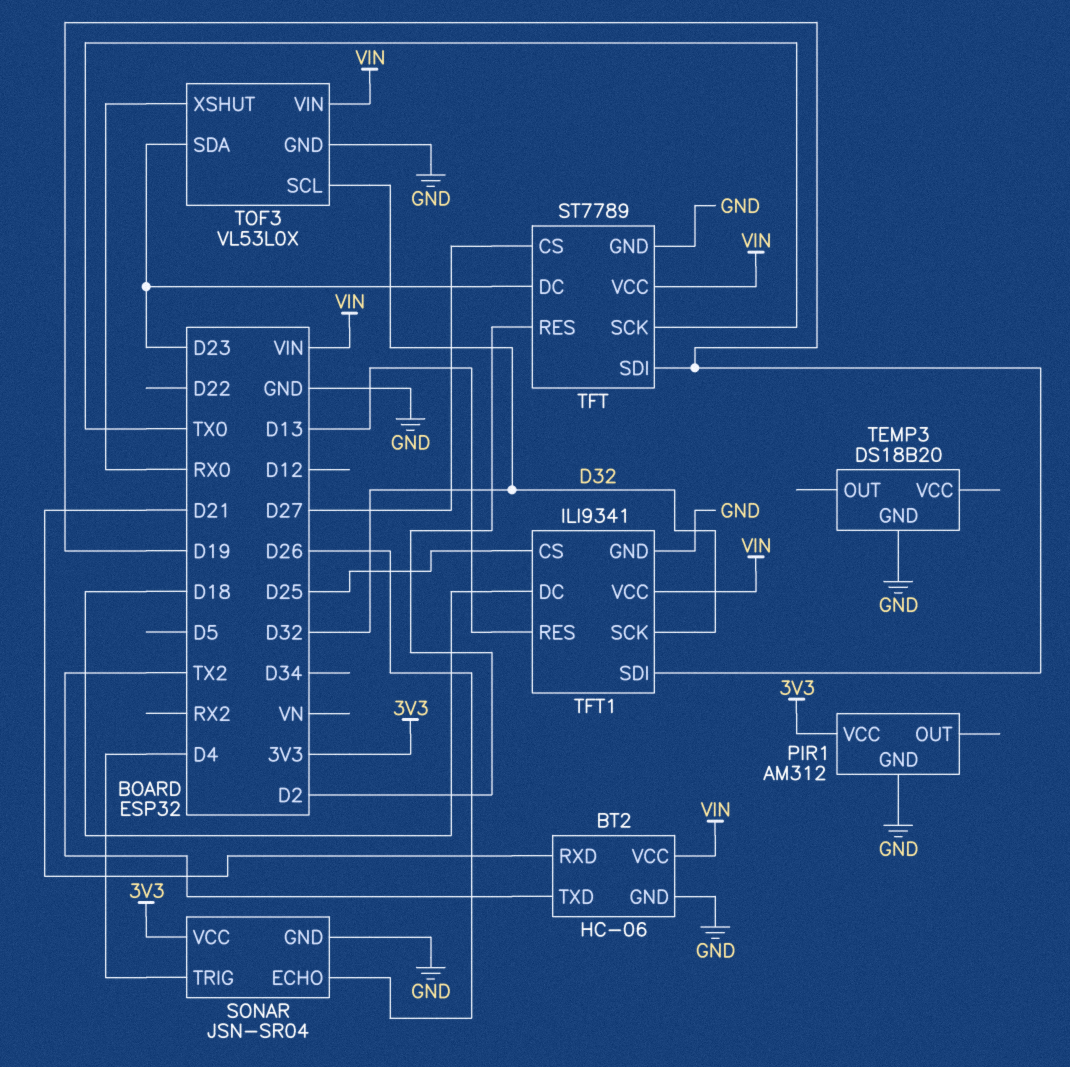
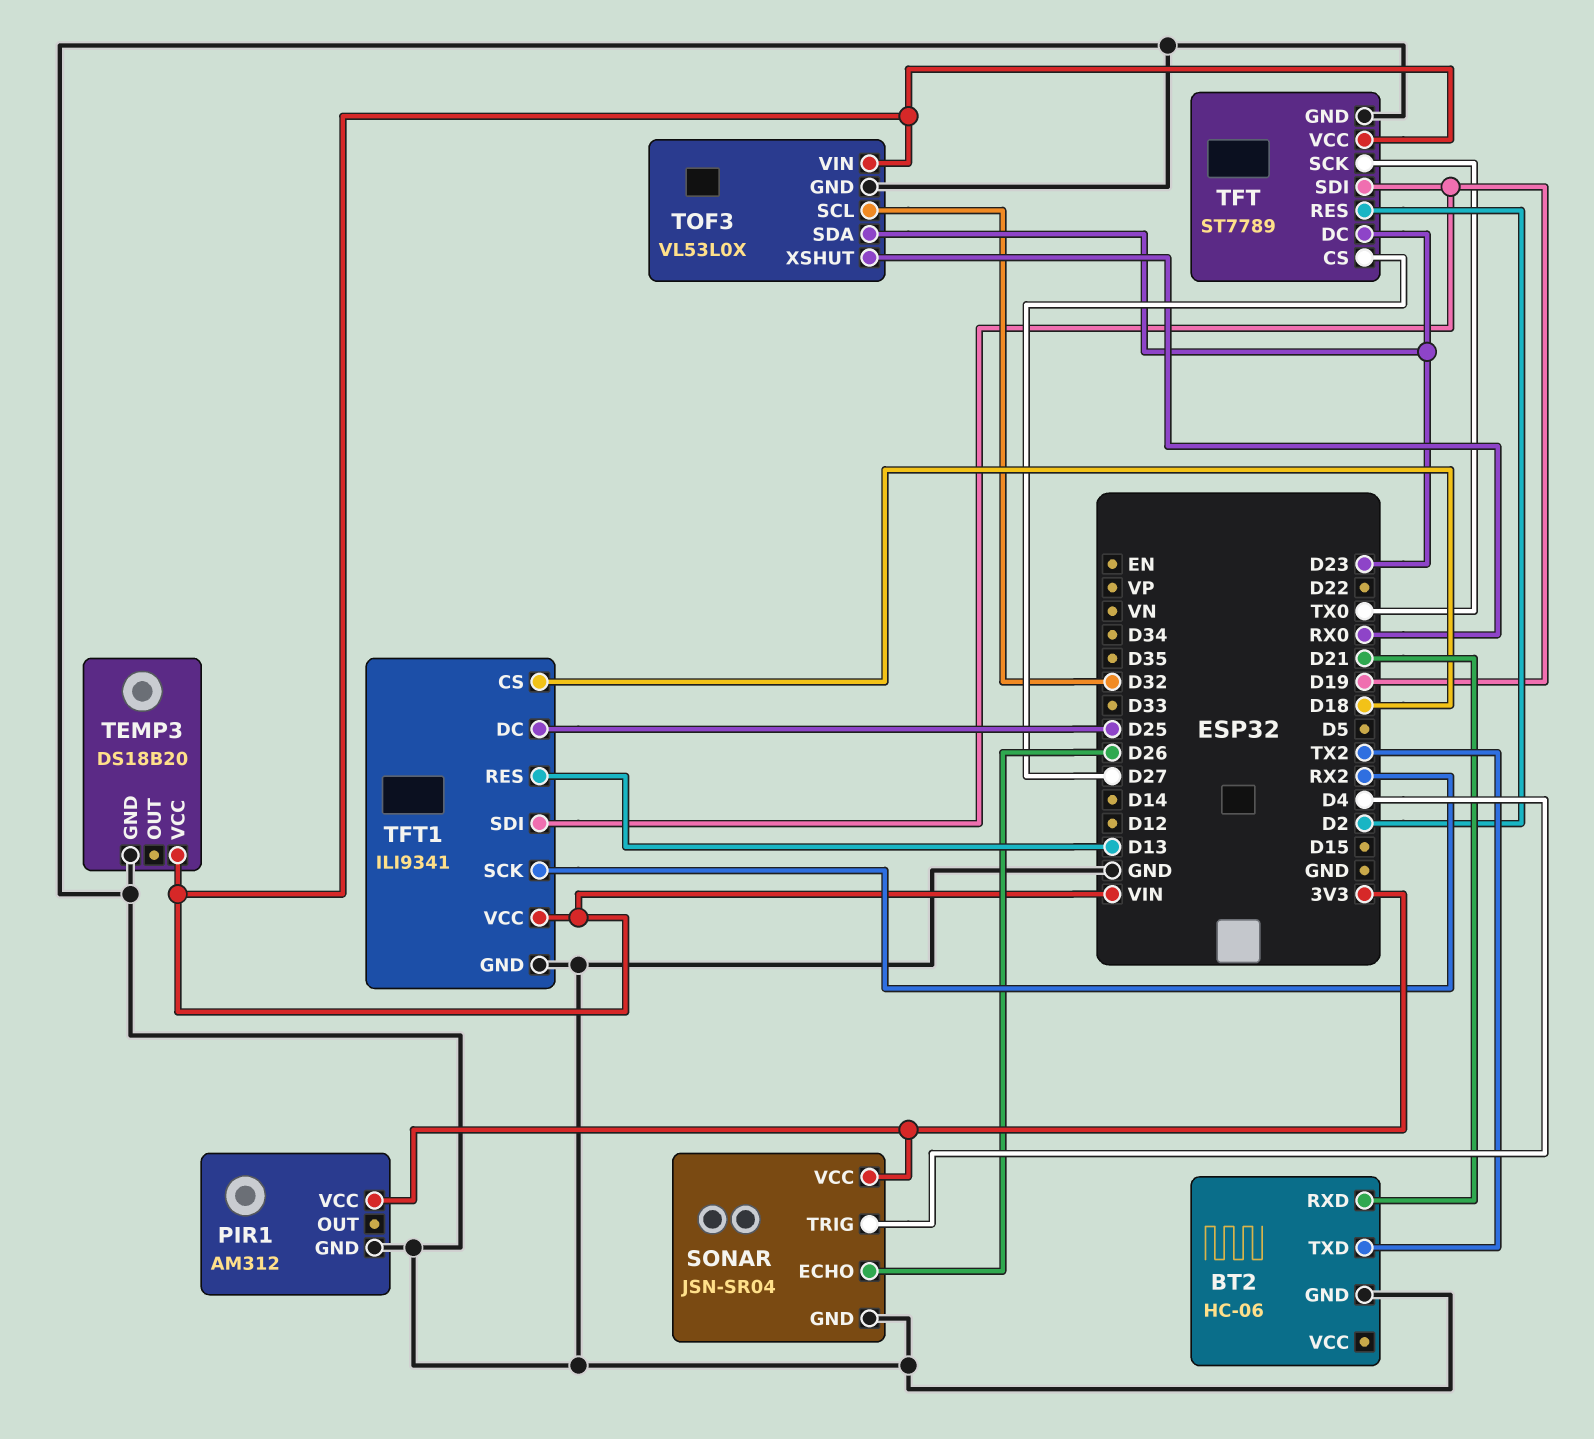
BT2 pin VCC: VIN -> none
TEMP3 pin VCC: none -> VIN
TFT1 pin CS: D25 -> D18
TFT1 pin DC: D18 -> D25
TFT1 pin SCK: D32 -> RX2

